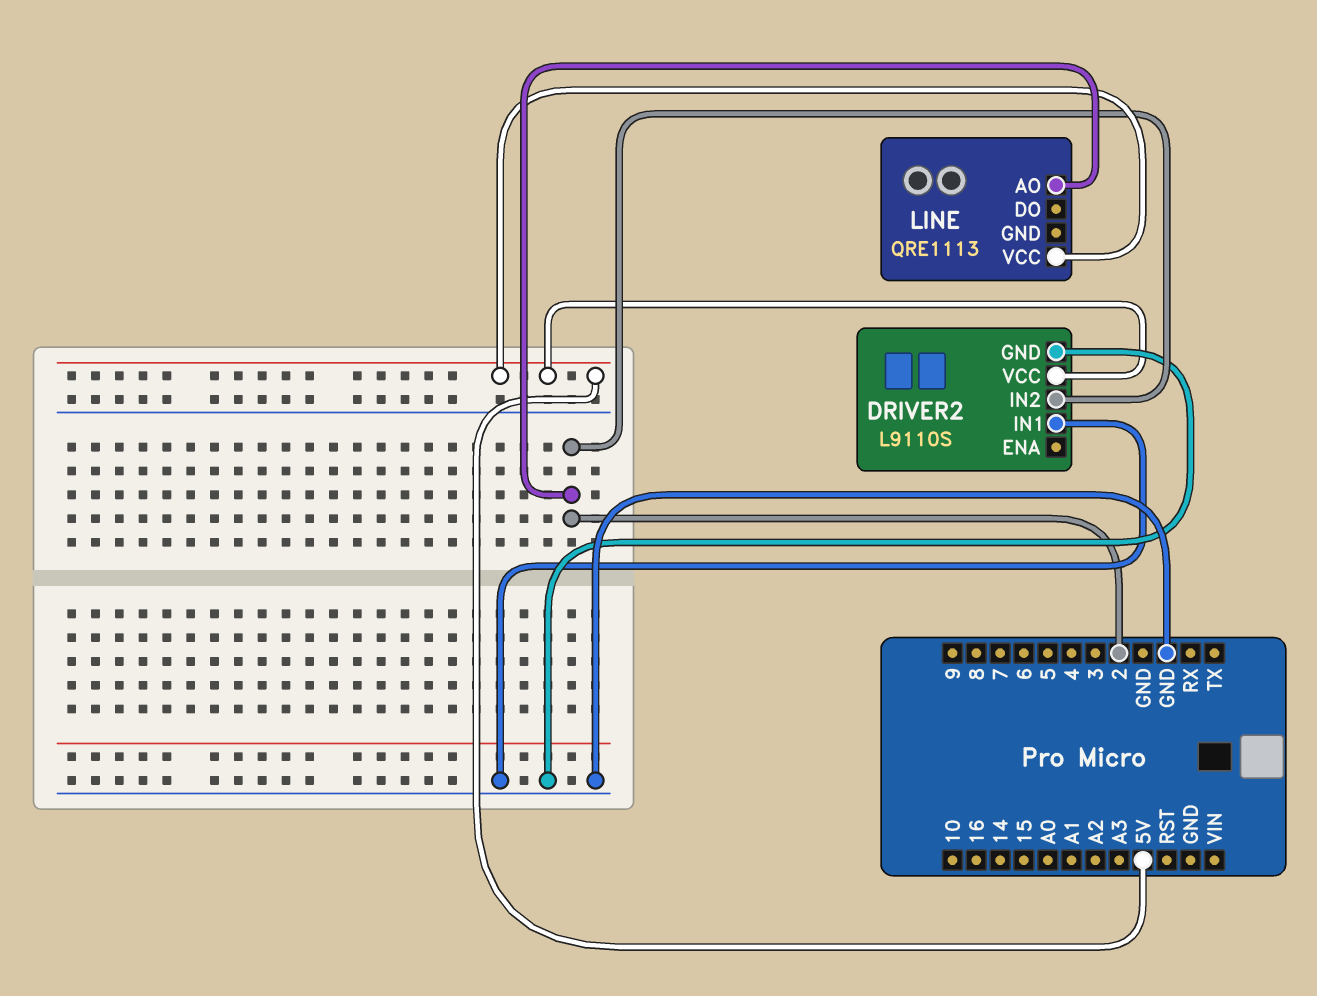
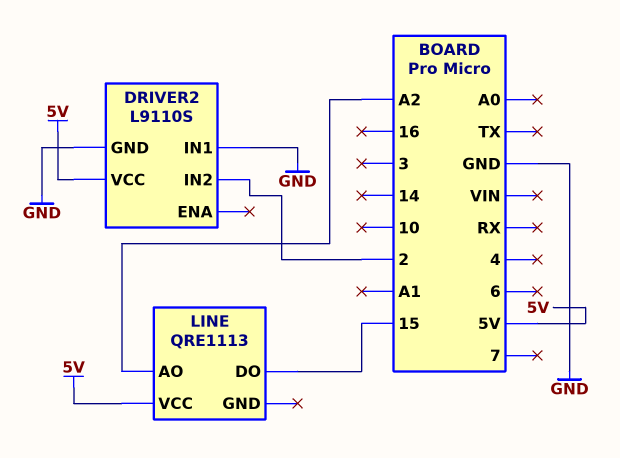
LINE pin AO: 2 -> A2
LINE pin DO: none -> 15

